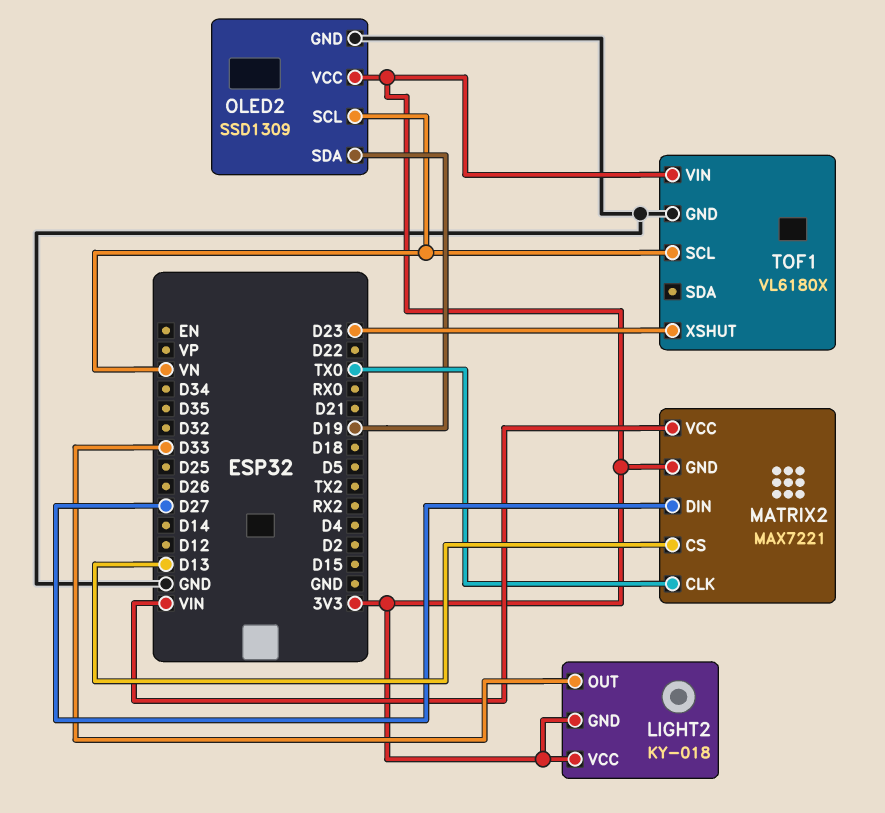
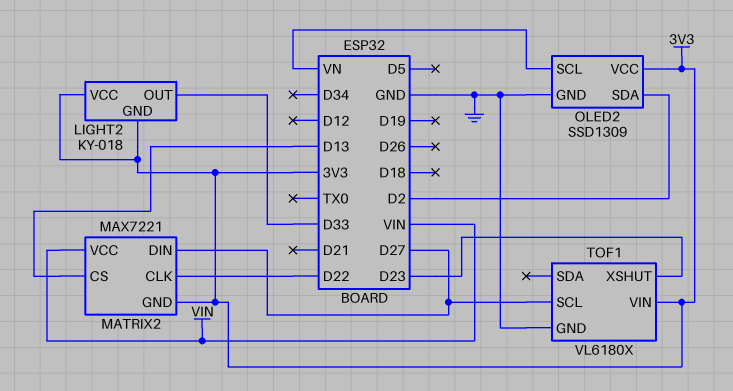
MATRIX2 pin CLK: TX0 -> D22
OLED2 pin SDA: D19 -> D2
TOF1 pin SCL: VN -> D27

